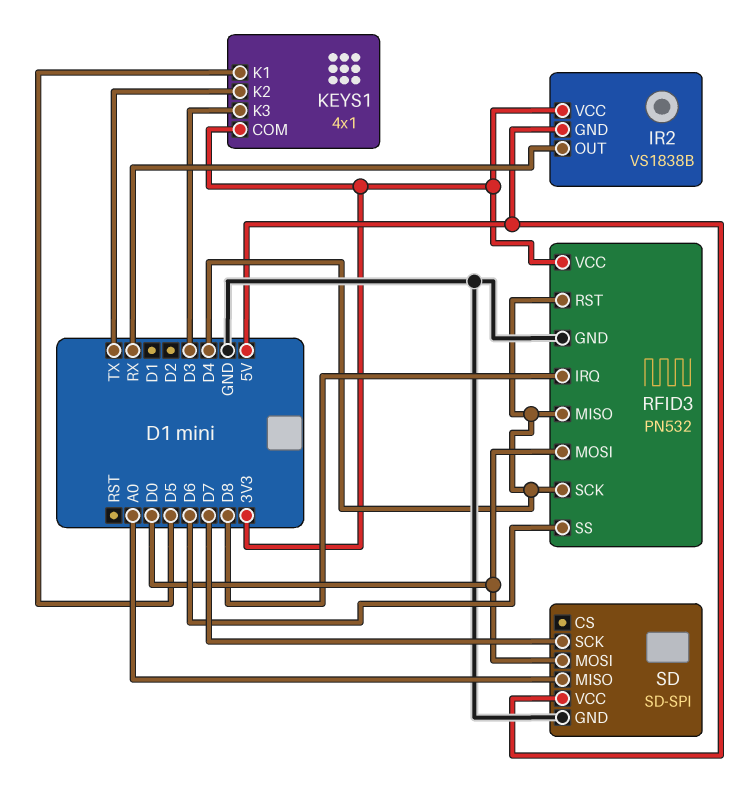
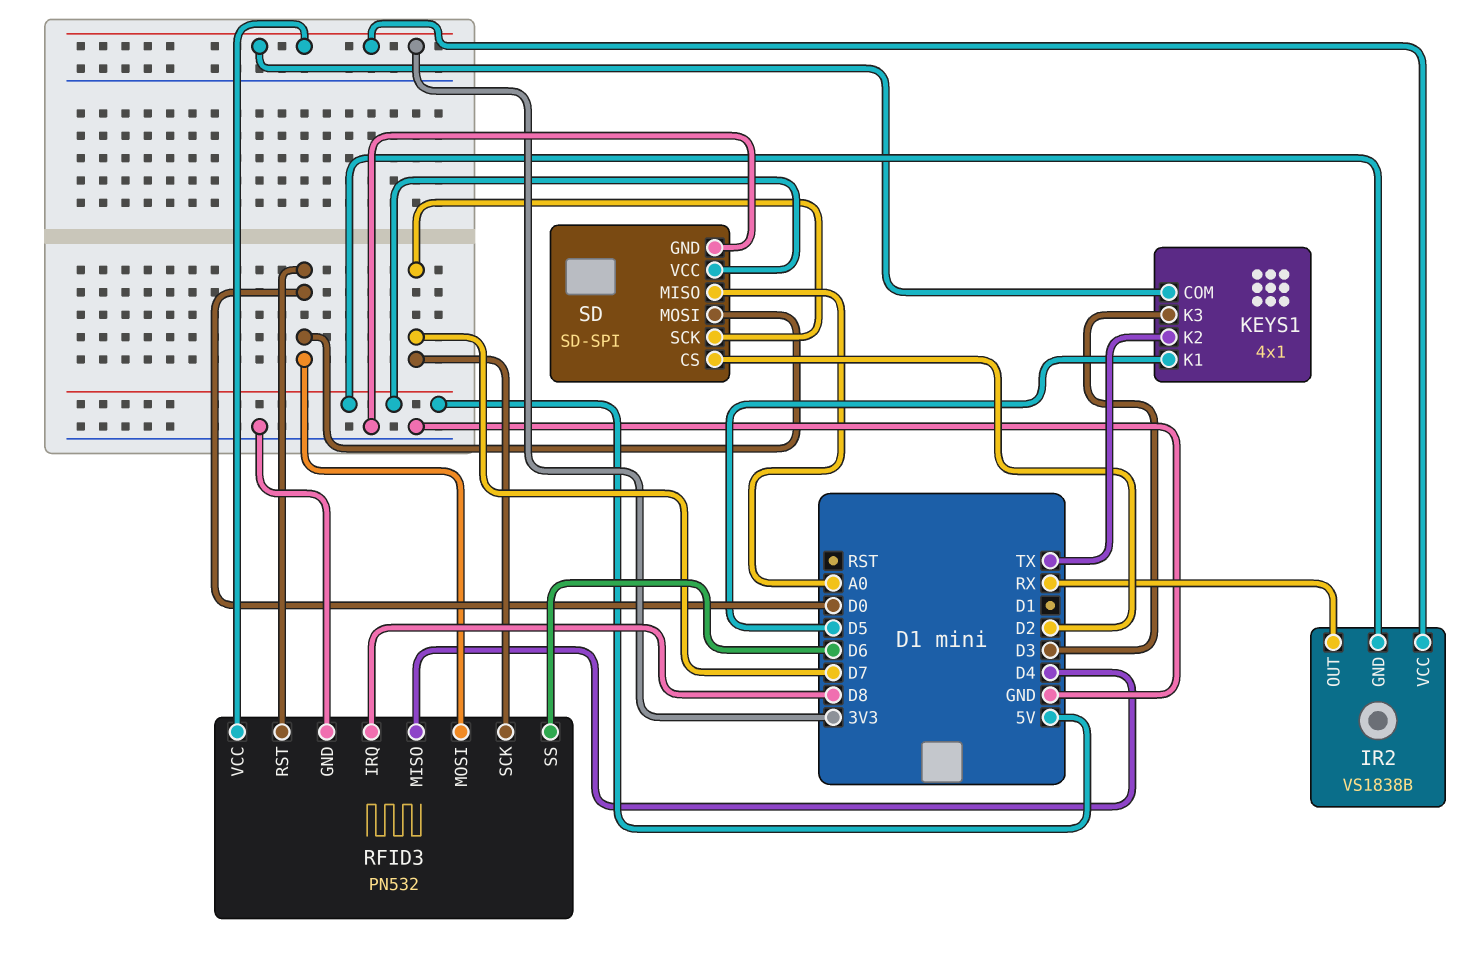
RFID3 pin RST: D4 -> D0
RFID3 pin SCK: D4 -> D7
SD pin CS: none -> D2

